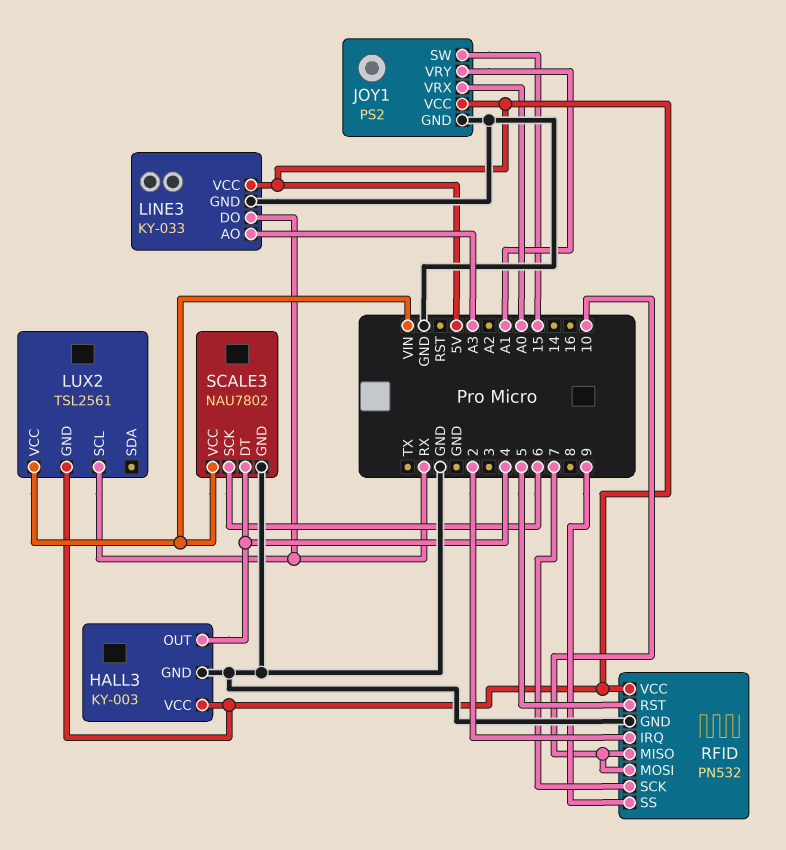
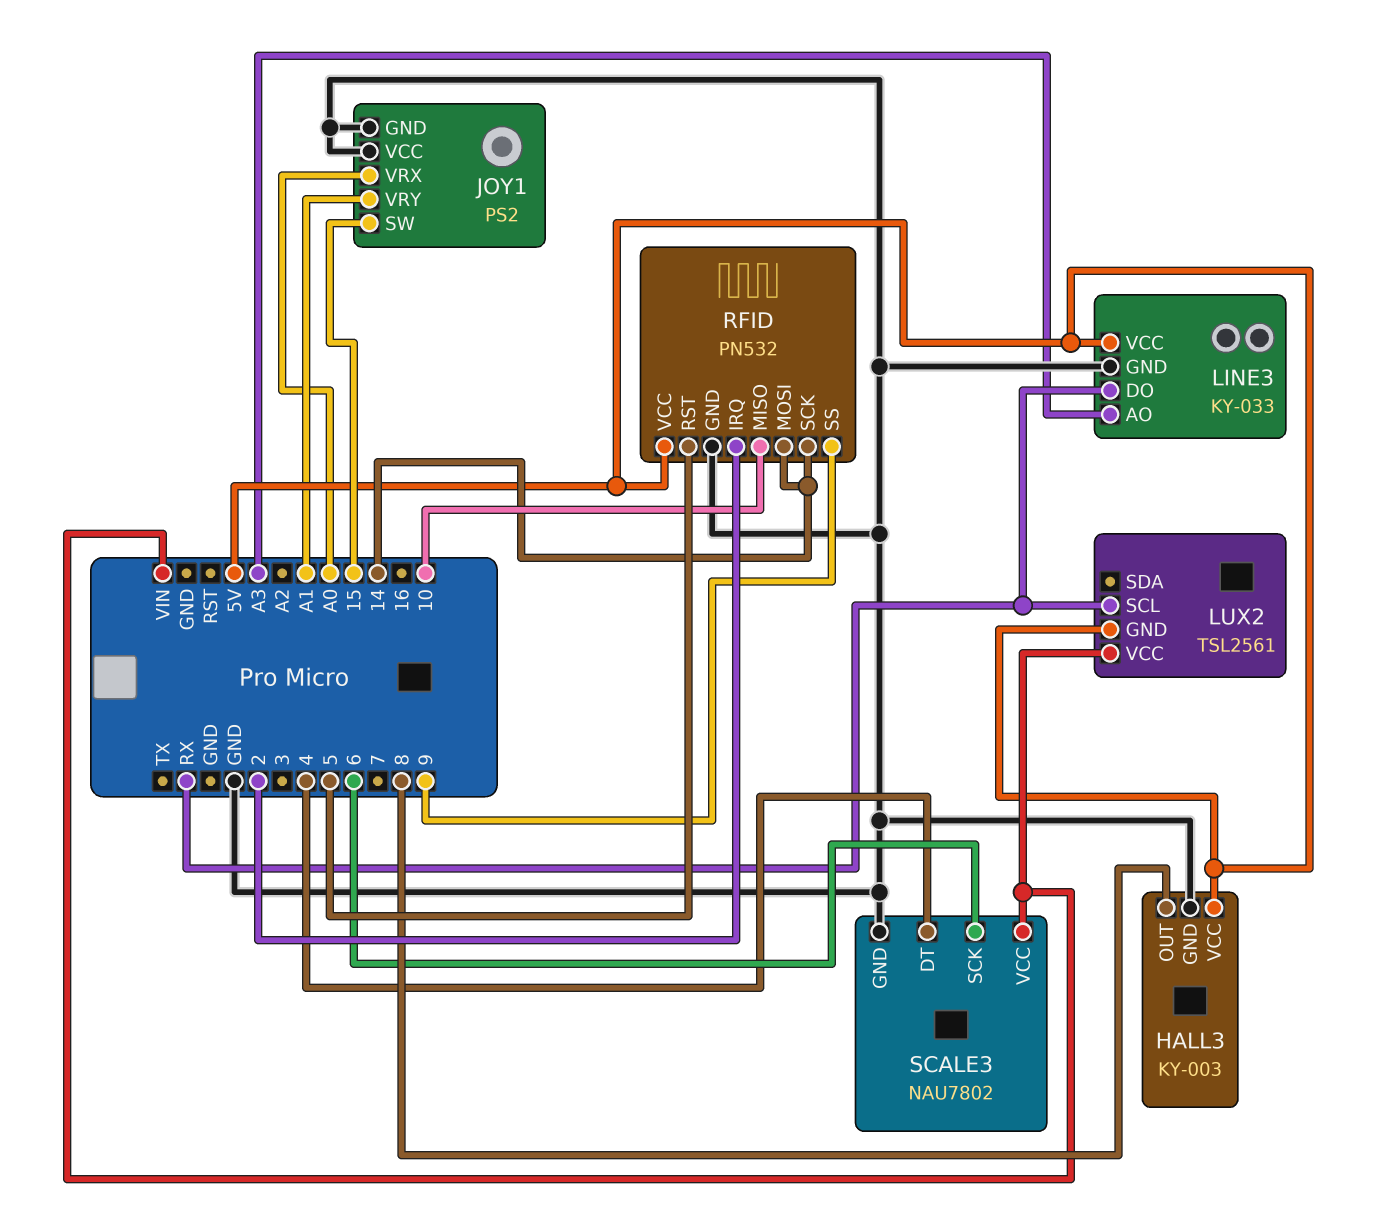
HALL3 pin OUT: 4 -> 8
JOY1 pin VCC: 5V -> GND
RFID pin MOSI: 10 -> 14
RFID pin SCK: 7 -> 14

